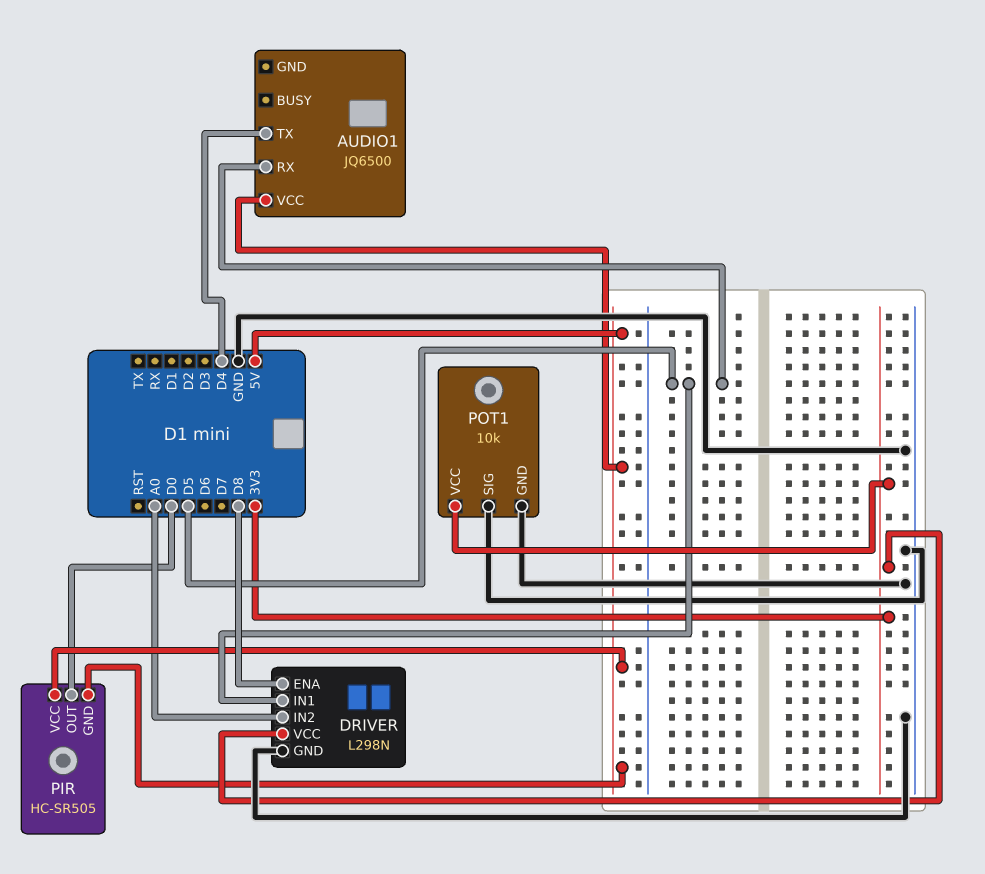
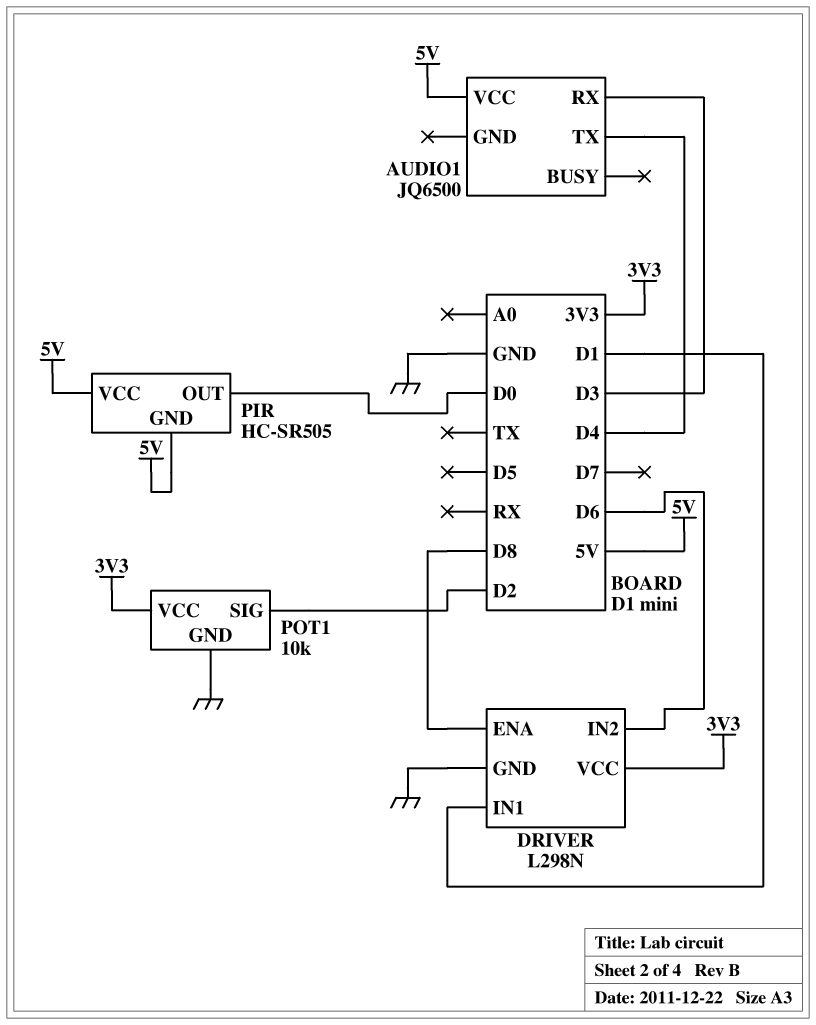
AUDIO1 pin RX: D5 -> D3
DRIVER pin IN1: D5 -> D1
DRIVER pin IN2: A0 -> D6
POT1 pin SIG: GND -> D2

